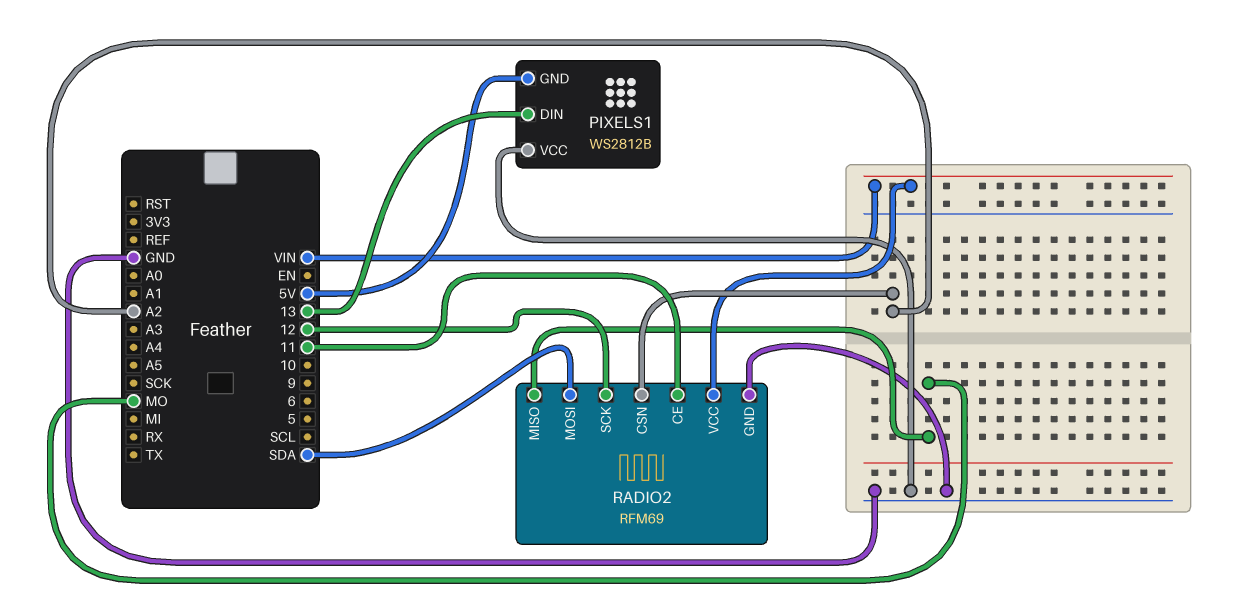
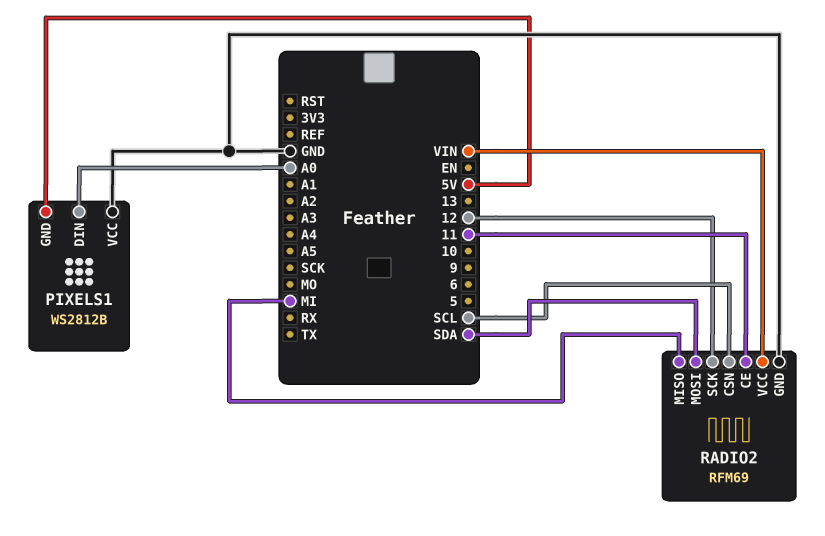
PIXELS1 pin DIN: 13 -> A0
RADIO2 pin CSN: A2 -> SCL
RADIO2 pin MISO: MO -> MI

